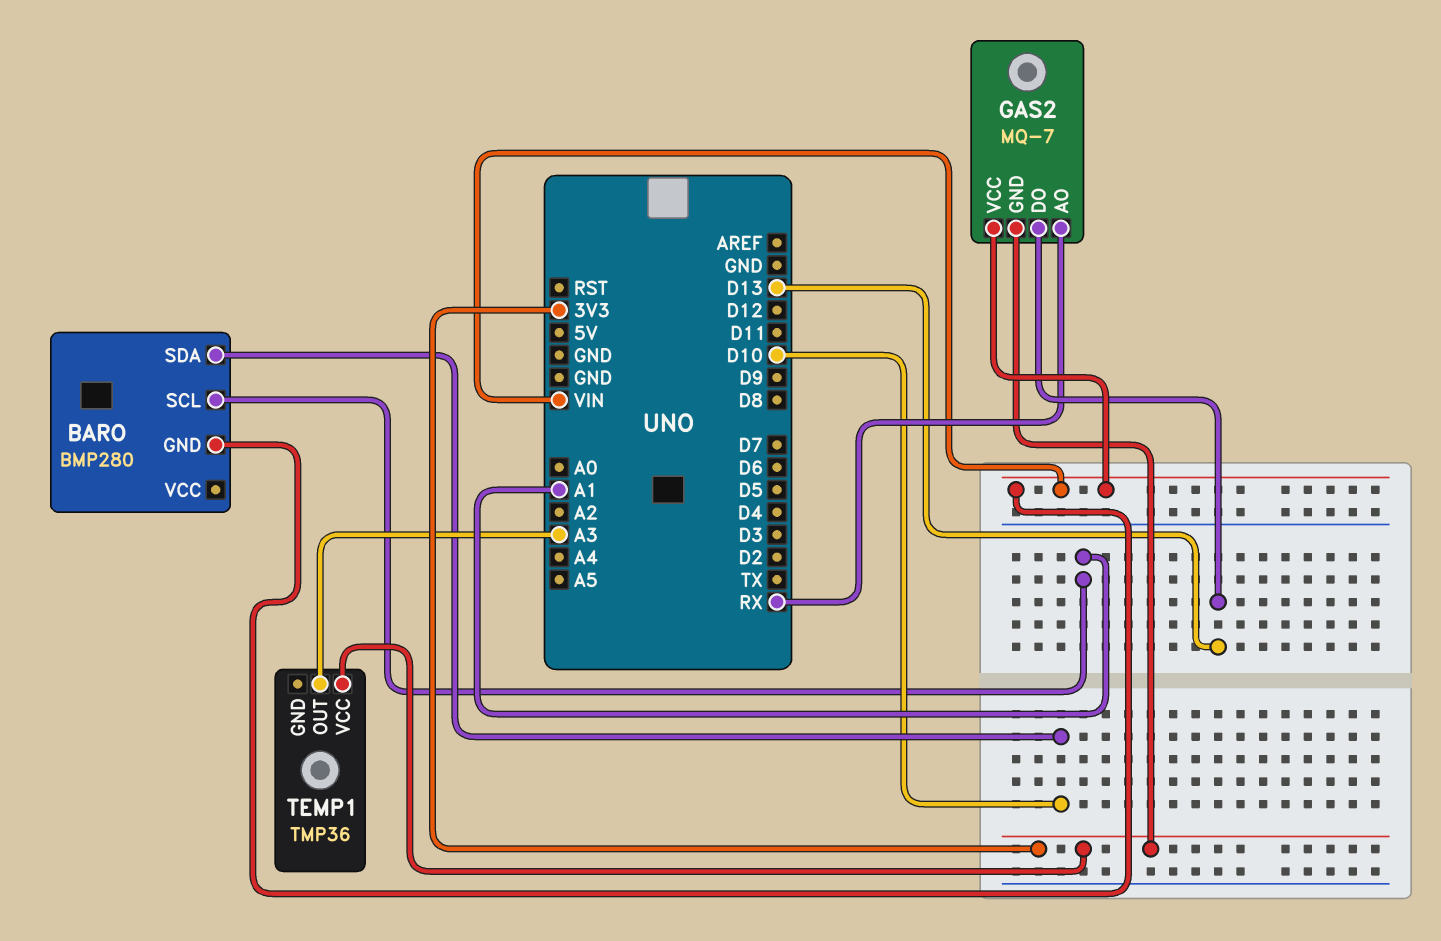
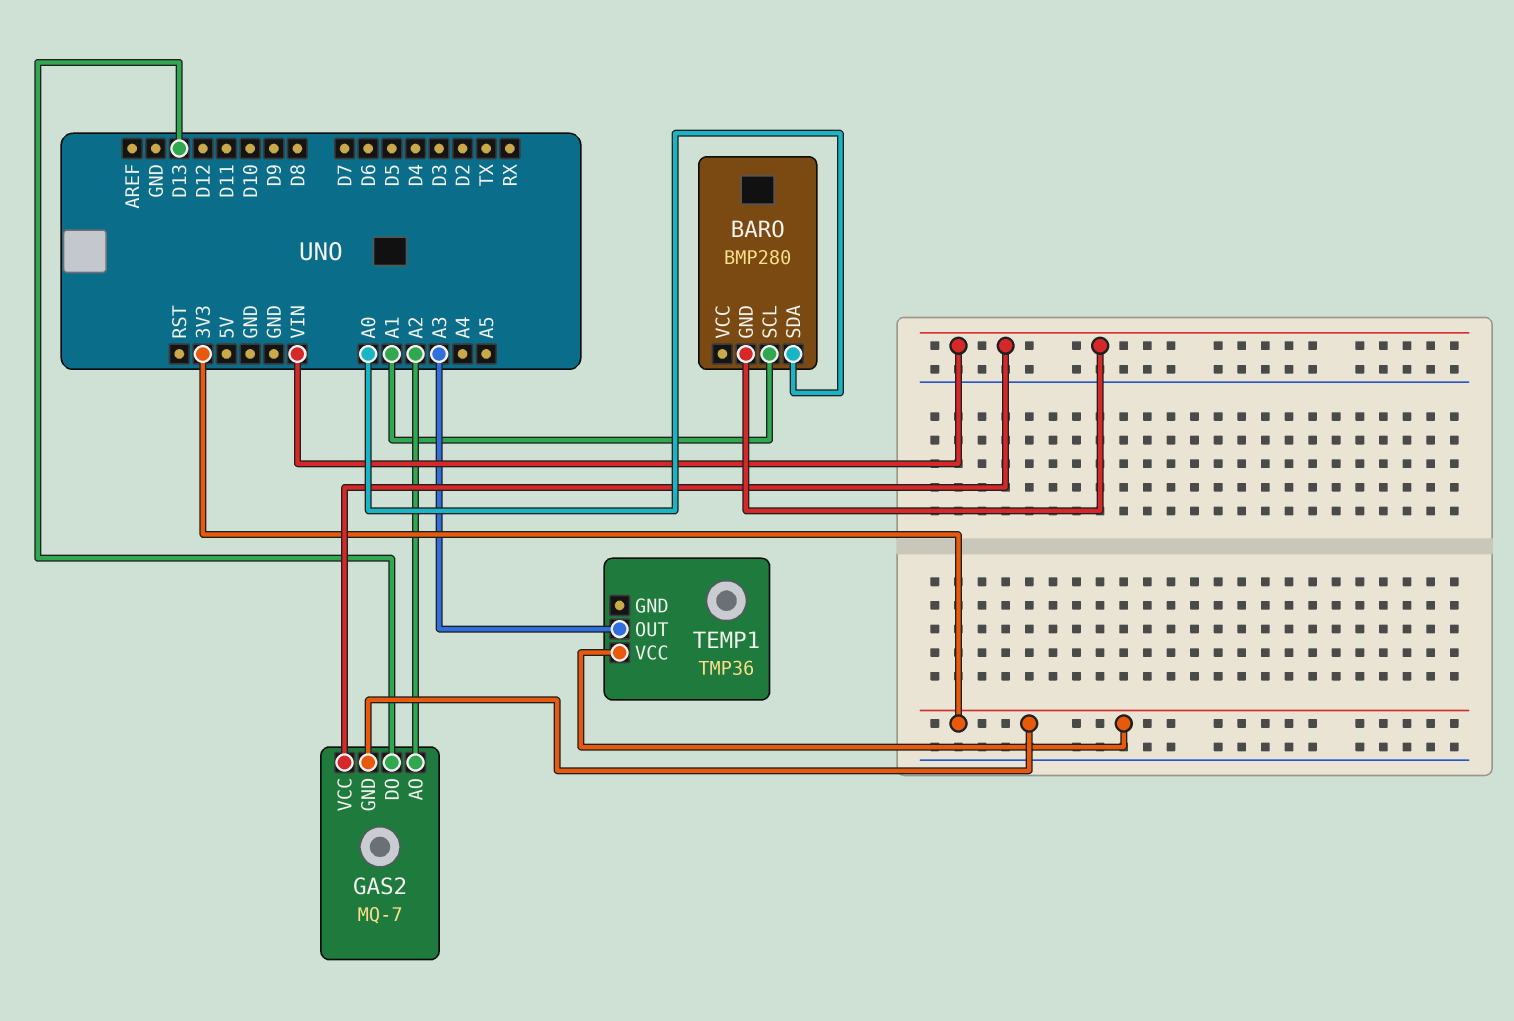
BARO pin SDA: D10 -> A0
GAS2 pin AO: RX -> A2

